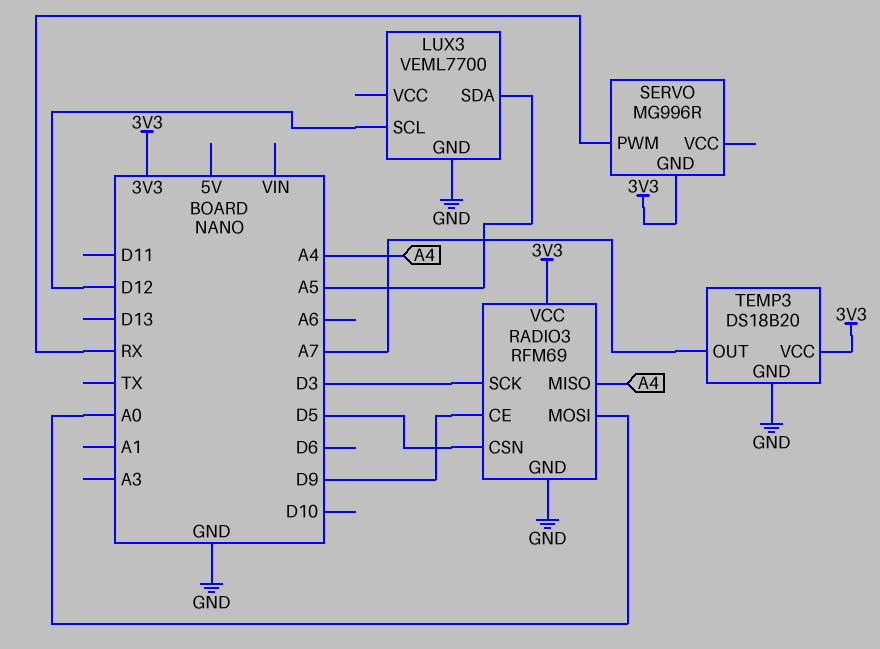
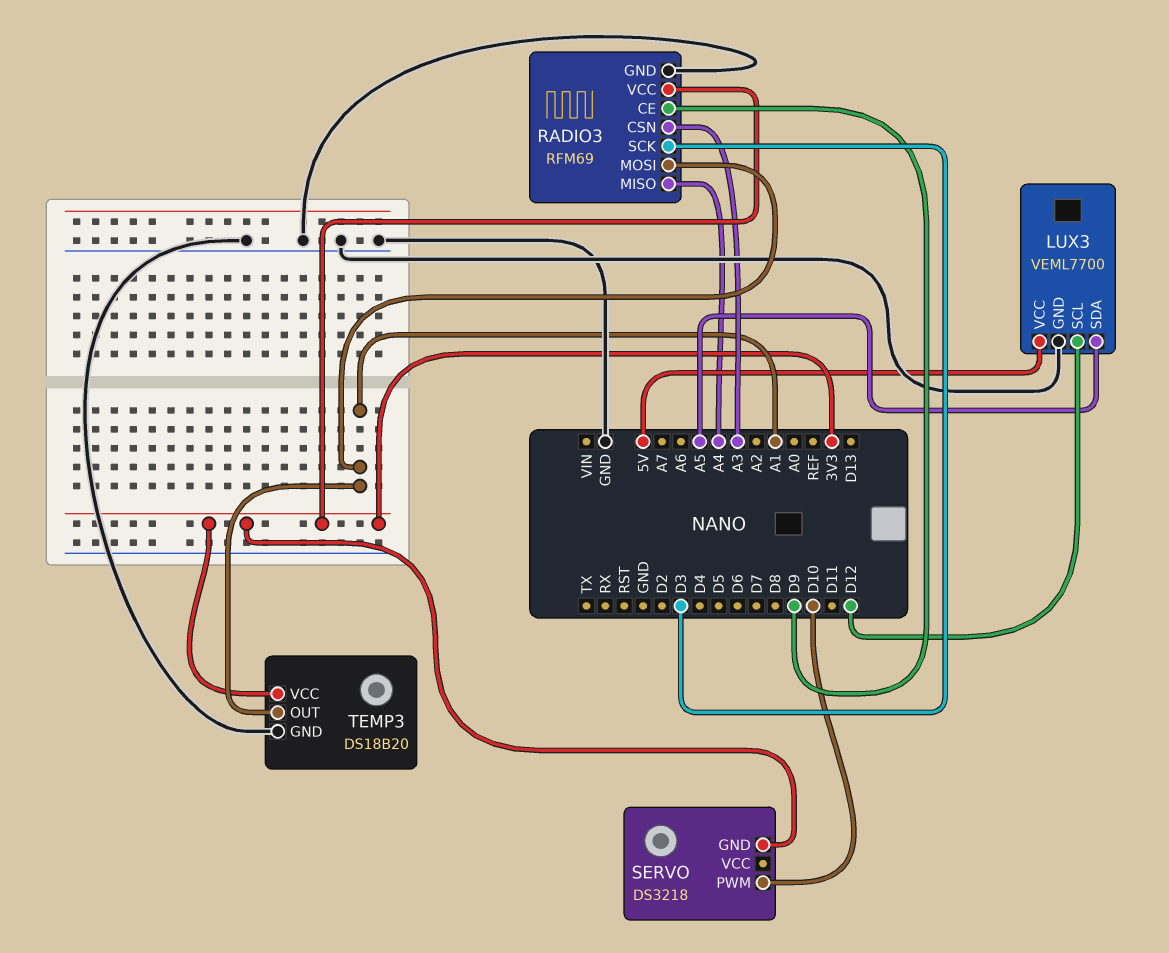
LUX3 pin VCC: none -> 5V
RADIO3 pin CSN: D5 -> A3
RADIO3 pin MOSI: A0 -> A1
SERVO: MG996R -> DS3218
SERVO pin PWM: RX -> D10
TEMP3 pin OUT: A7 -> A1

